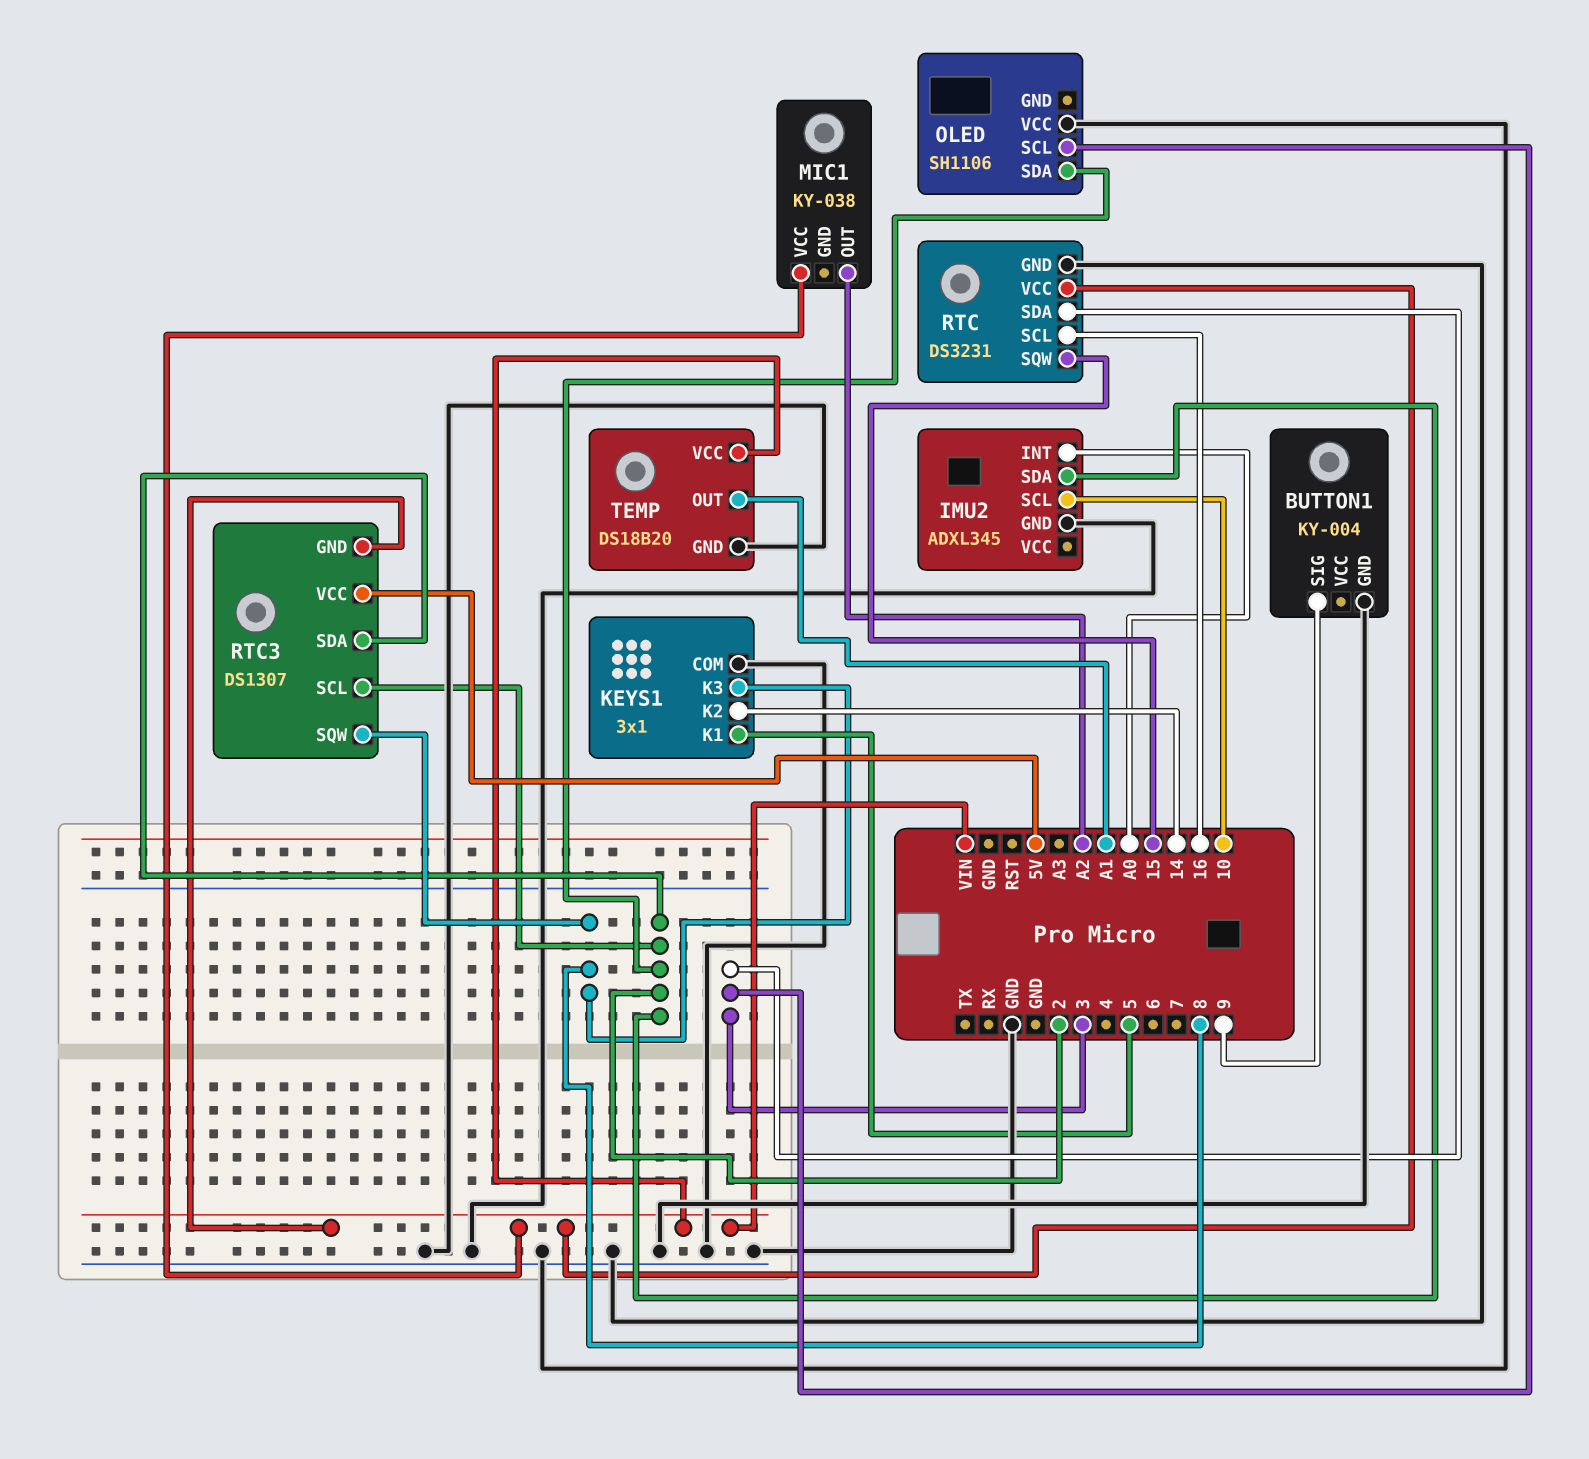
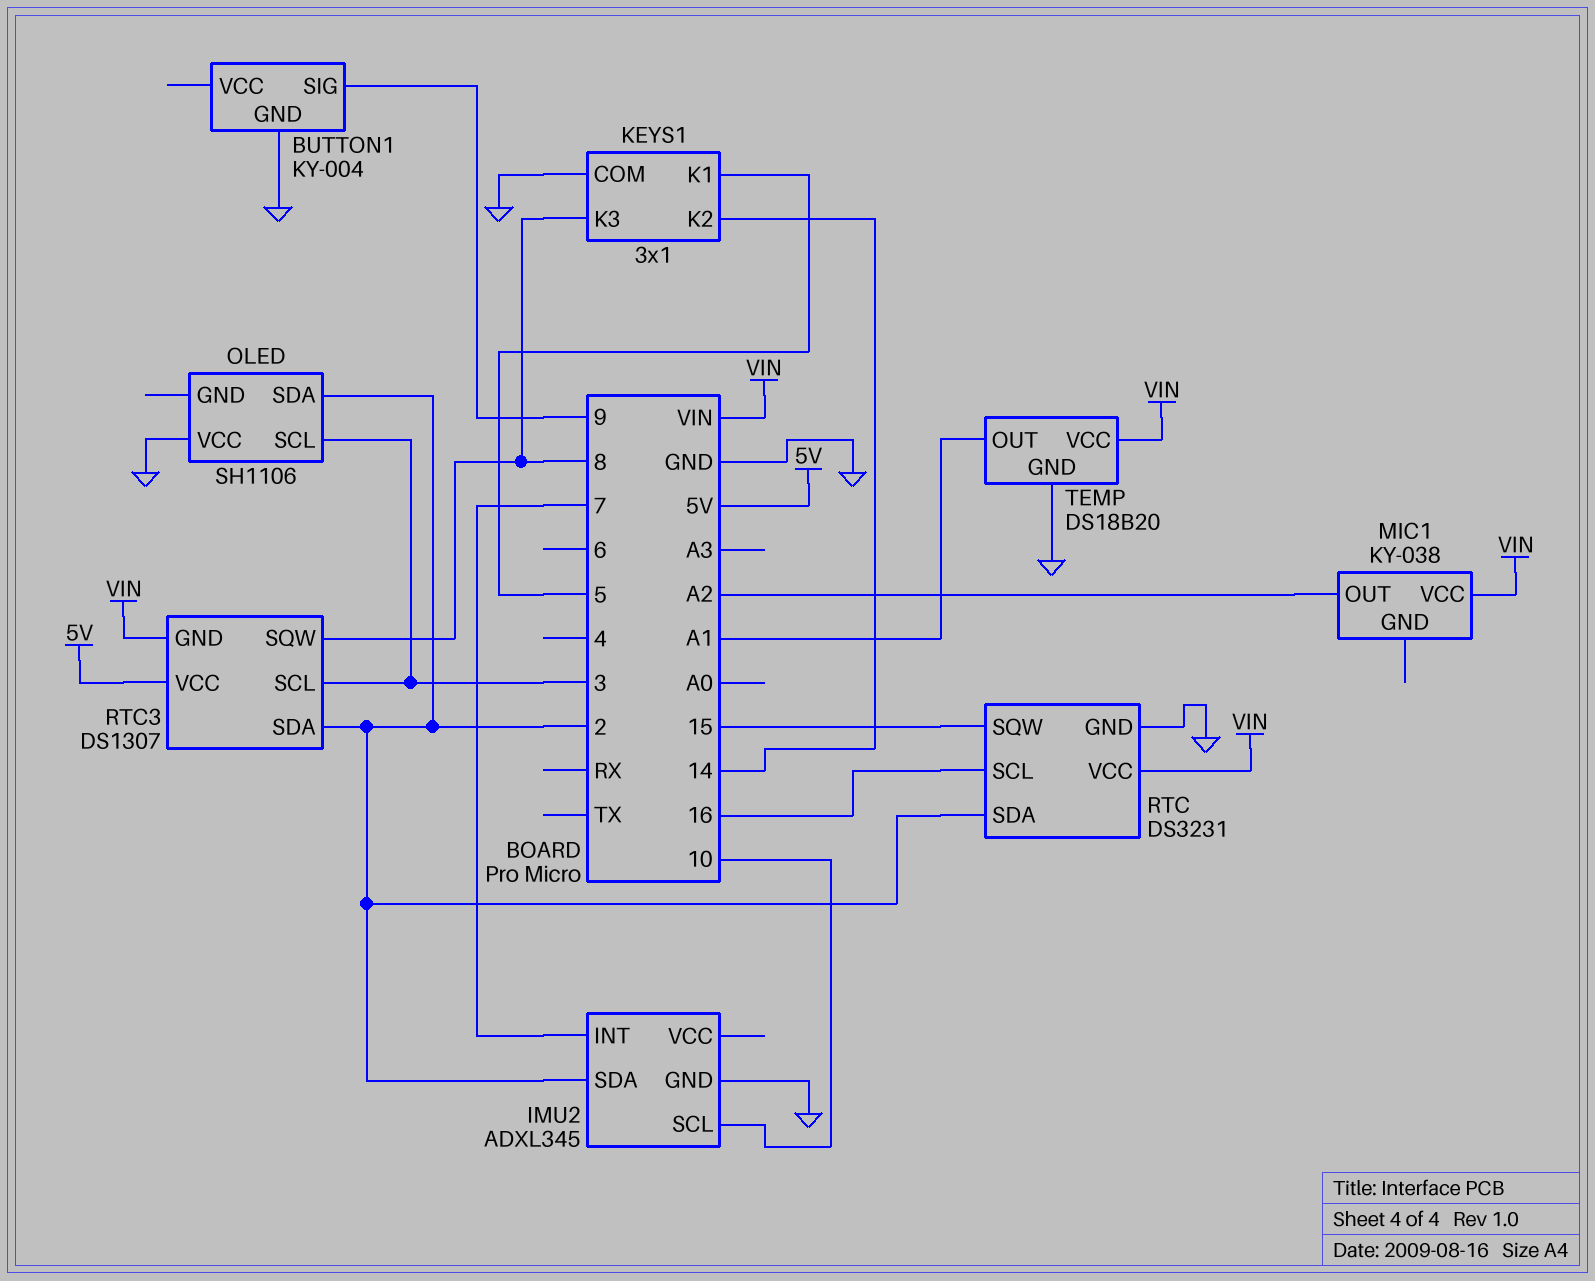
IMU2 pin INT: A0 -> 7
RTC pin SDA: 3 -> 2
RTC3 pin SCL: 2 -> 3

